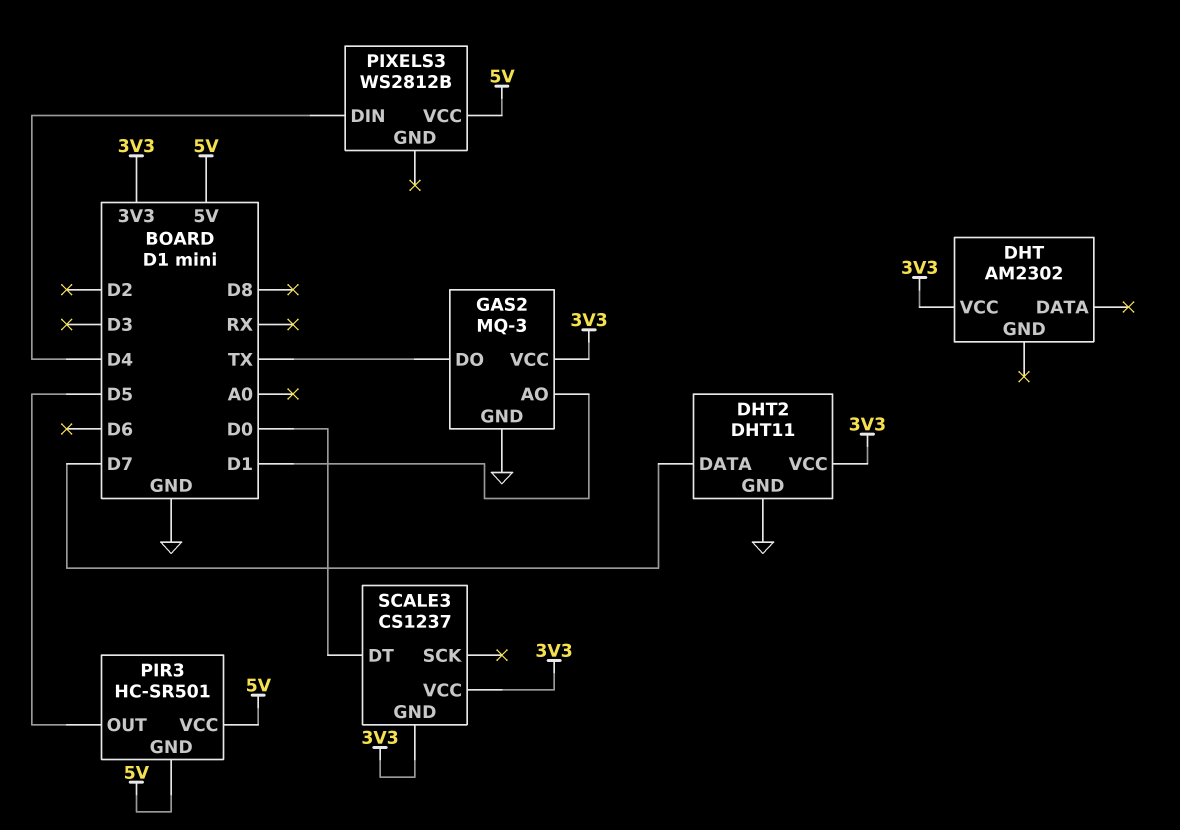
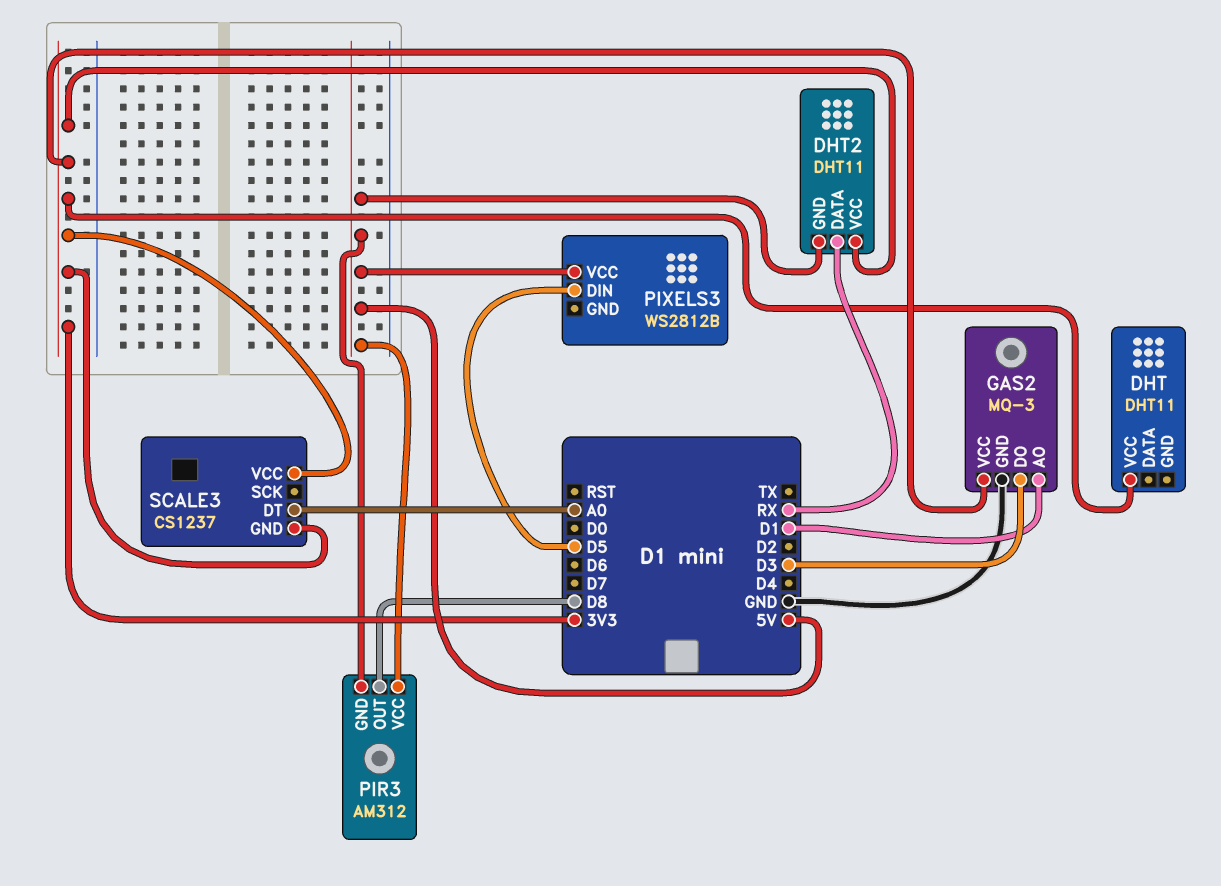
DHT: AM2302 -> DHT11
DHT2 pin DATA: D7 -> RX
DHT2 pin GND: GND -> 5V
GAS2 pin DO: TX -> D3
PIR3: HC-SR501 -> AM312
PIR3 pin OUT: D5 -> D8
PIXELS3 pin DIN: D4 -> D5
SCALE3 pin DT: D0 -> A0

